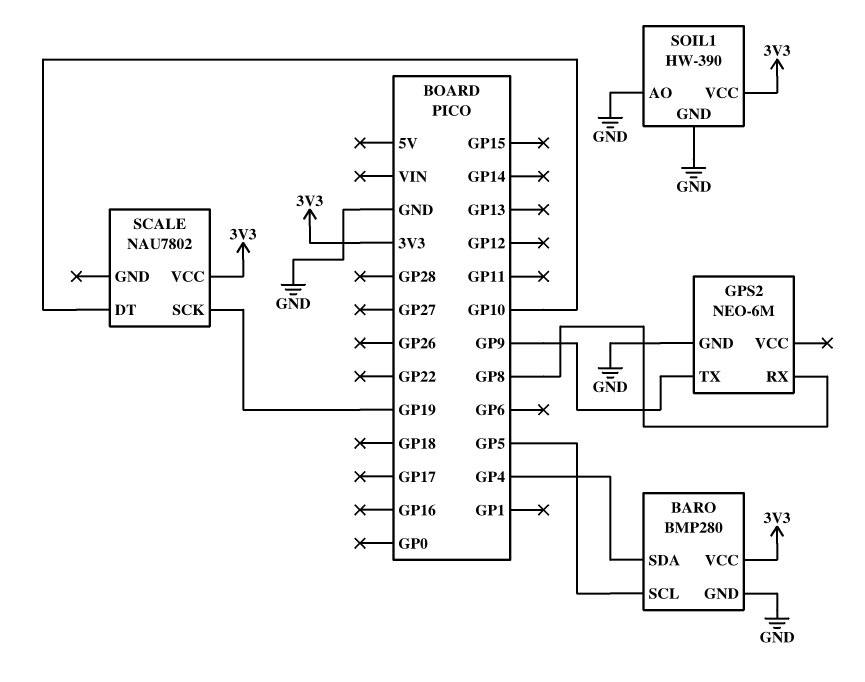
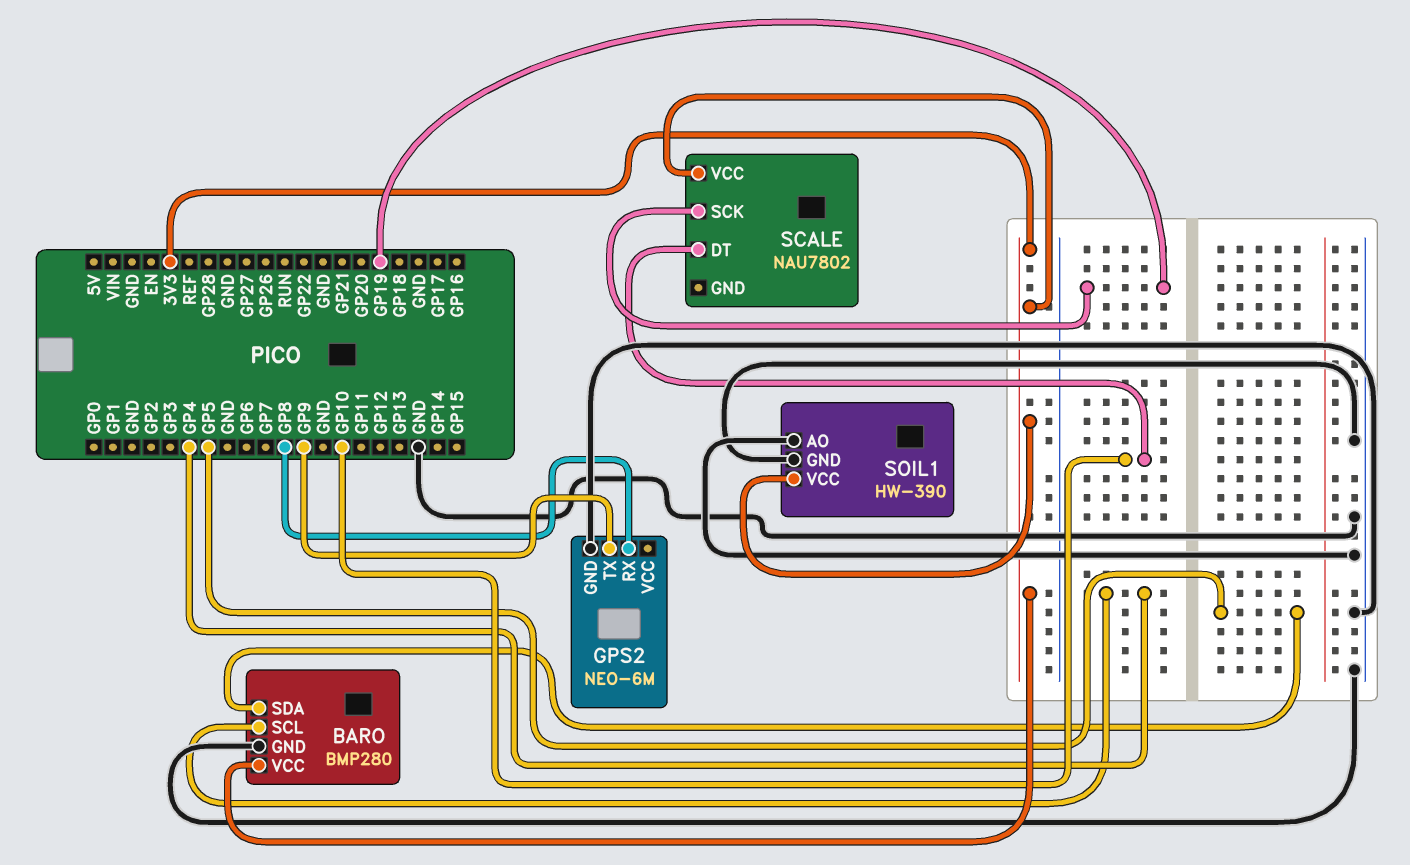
BARO pin SCL: GP5 -> GP4
BARO pin SDA: GP4 -> GP5

